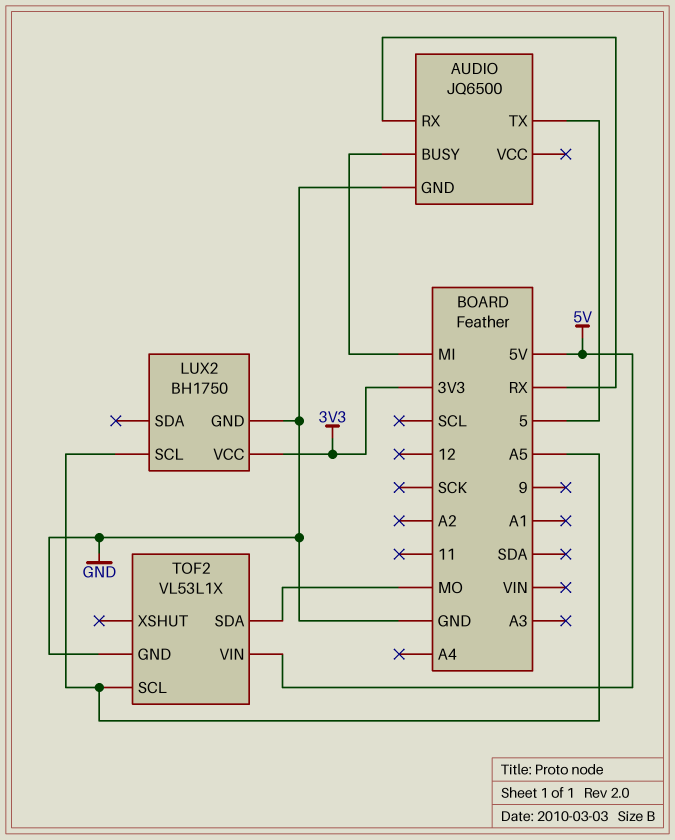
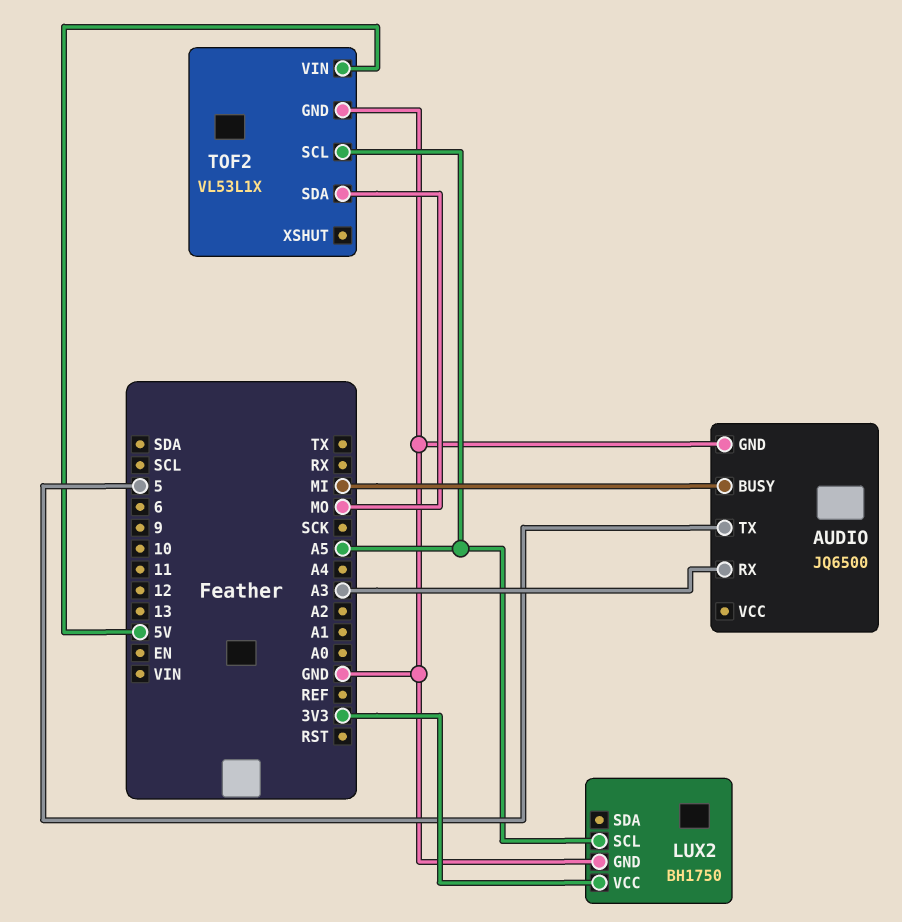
AUDIO pin RX: RX -> A3

